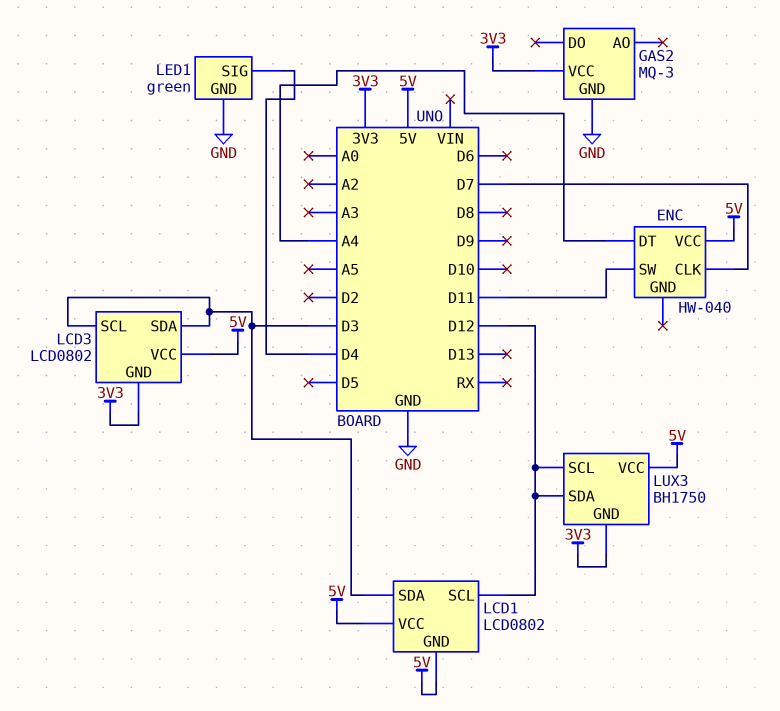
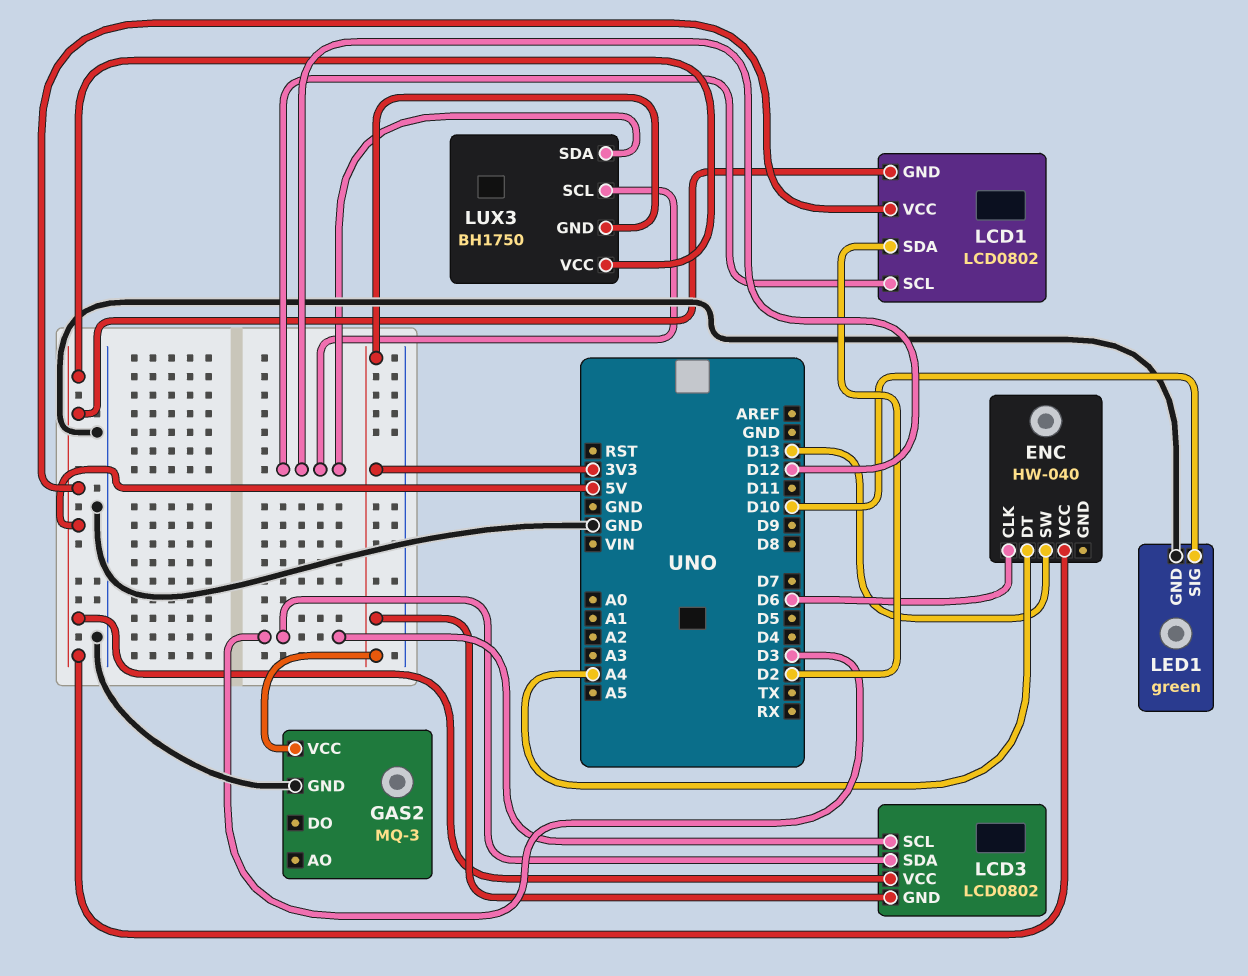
ENC pin CLK: D7 -> D6
ENC pin SW: D11 -> D13
LCD1 pin SDA: D3 -> D2
LED1 pin SIG: D4 -> D10

